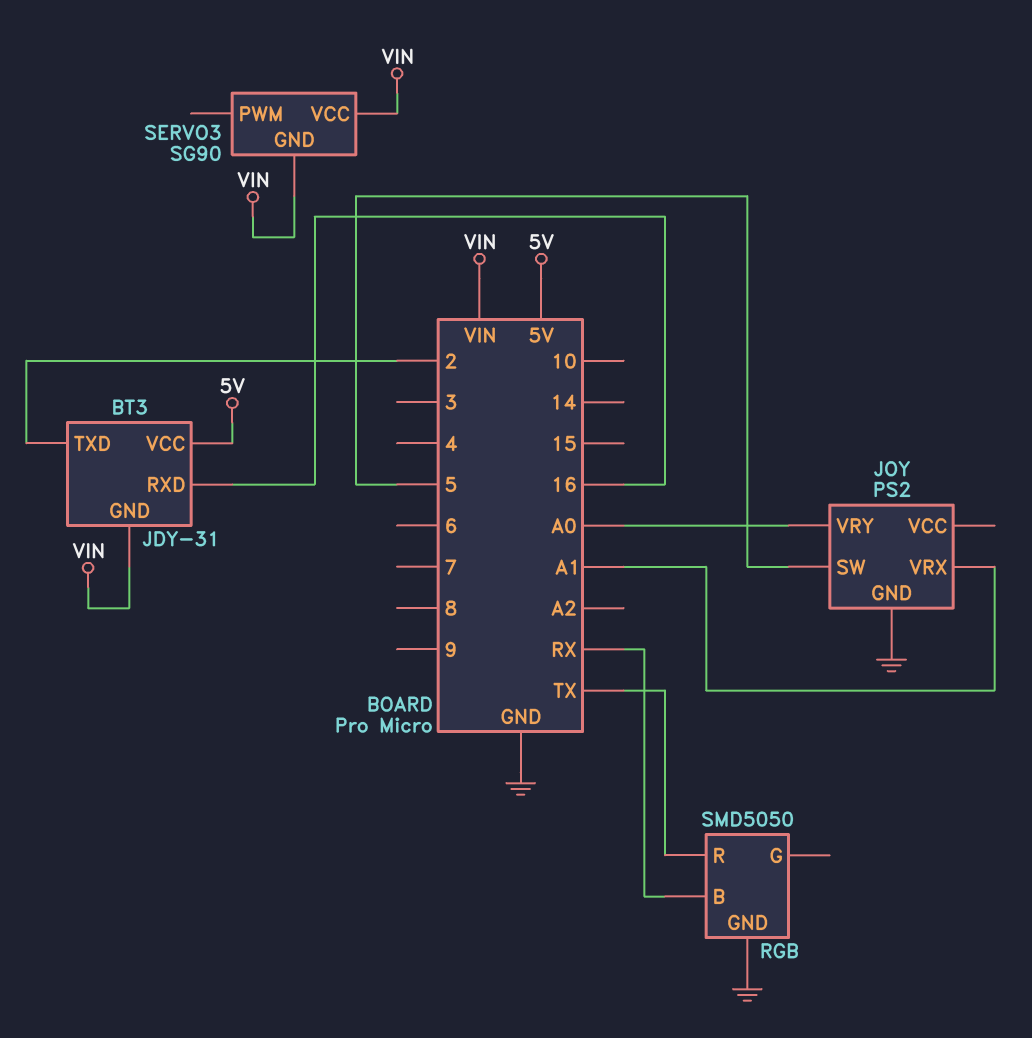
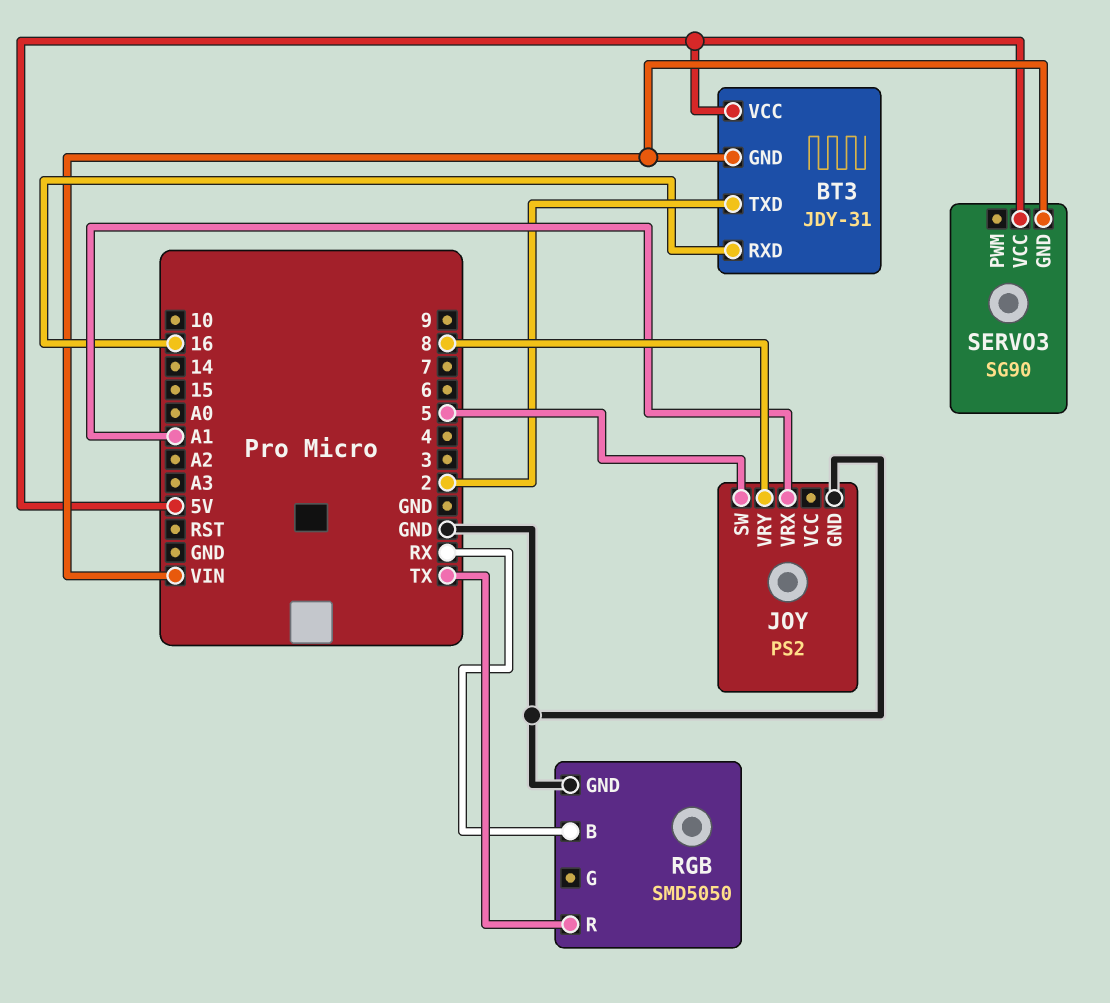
JOY pin VRY: A0 -> 8
SERVO3 pin VCC: VIN -> 5V

